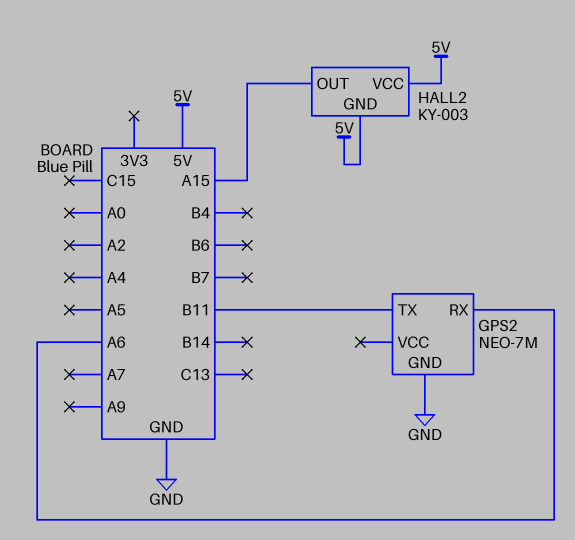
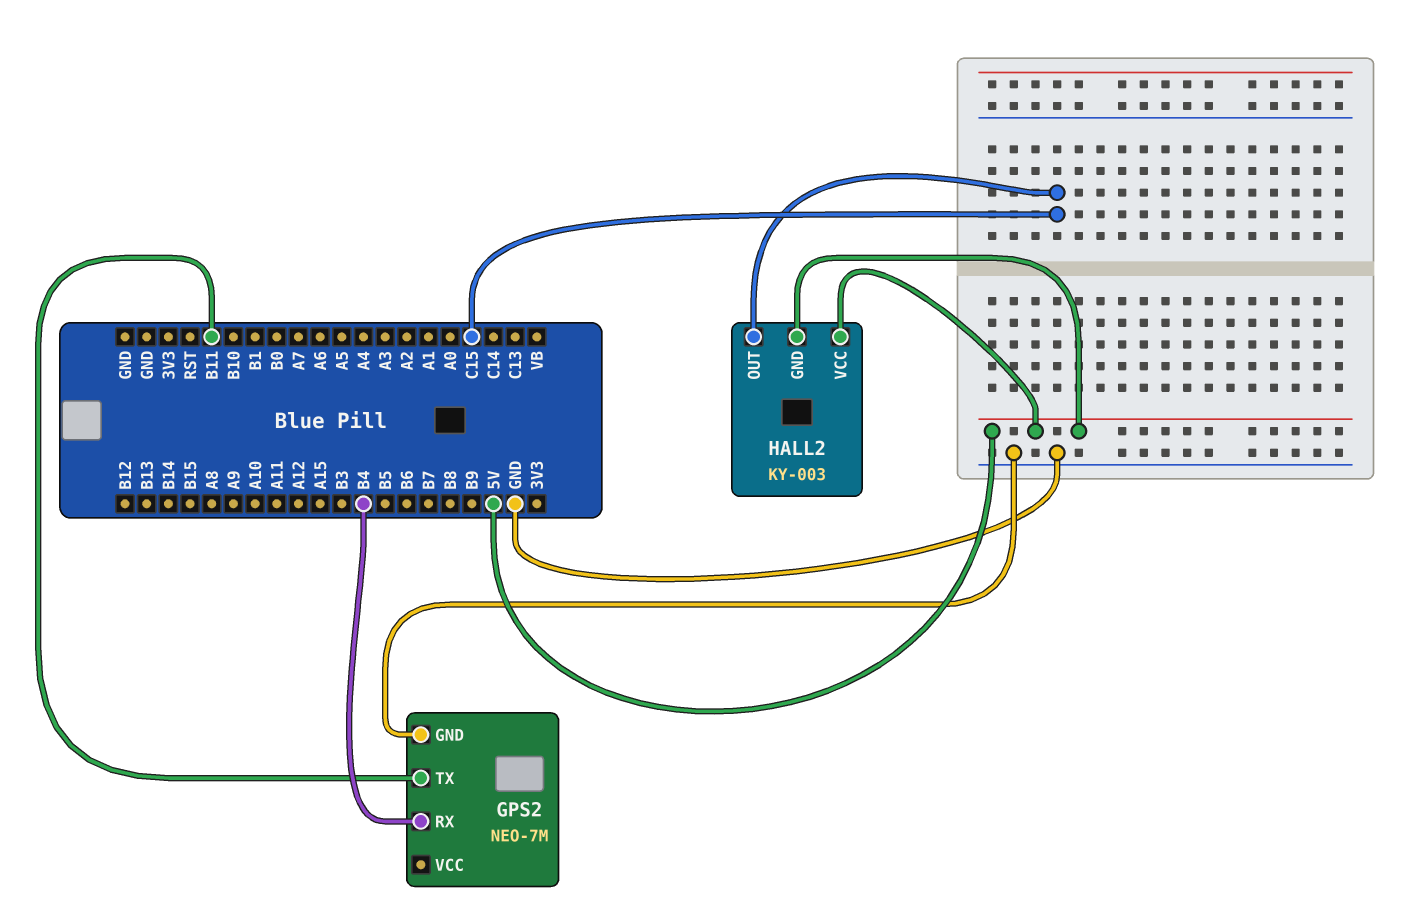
GPS2 pin RX: A6 -> B4
HALL2 pin OUT: A15 -> C15

